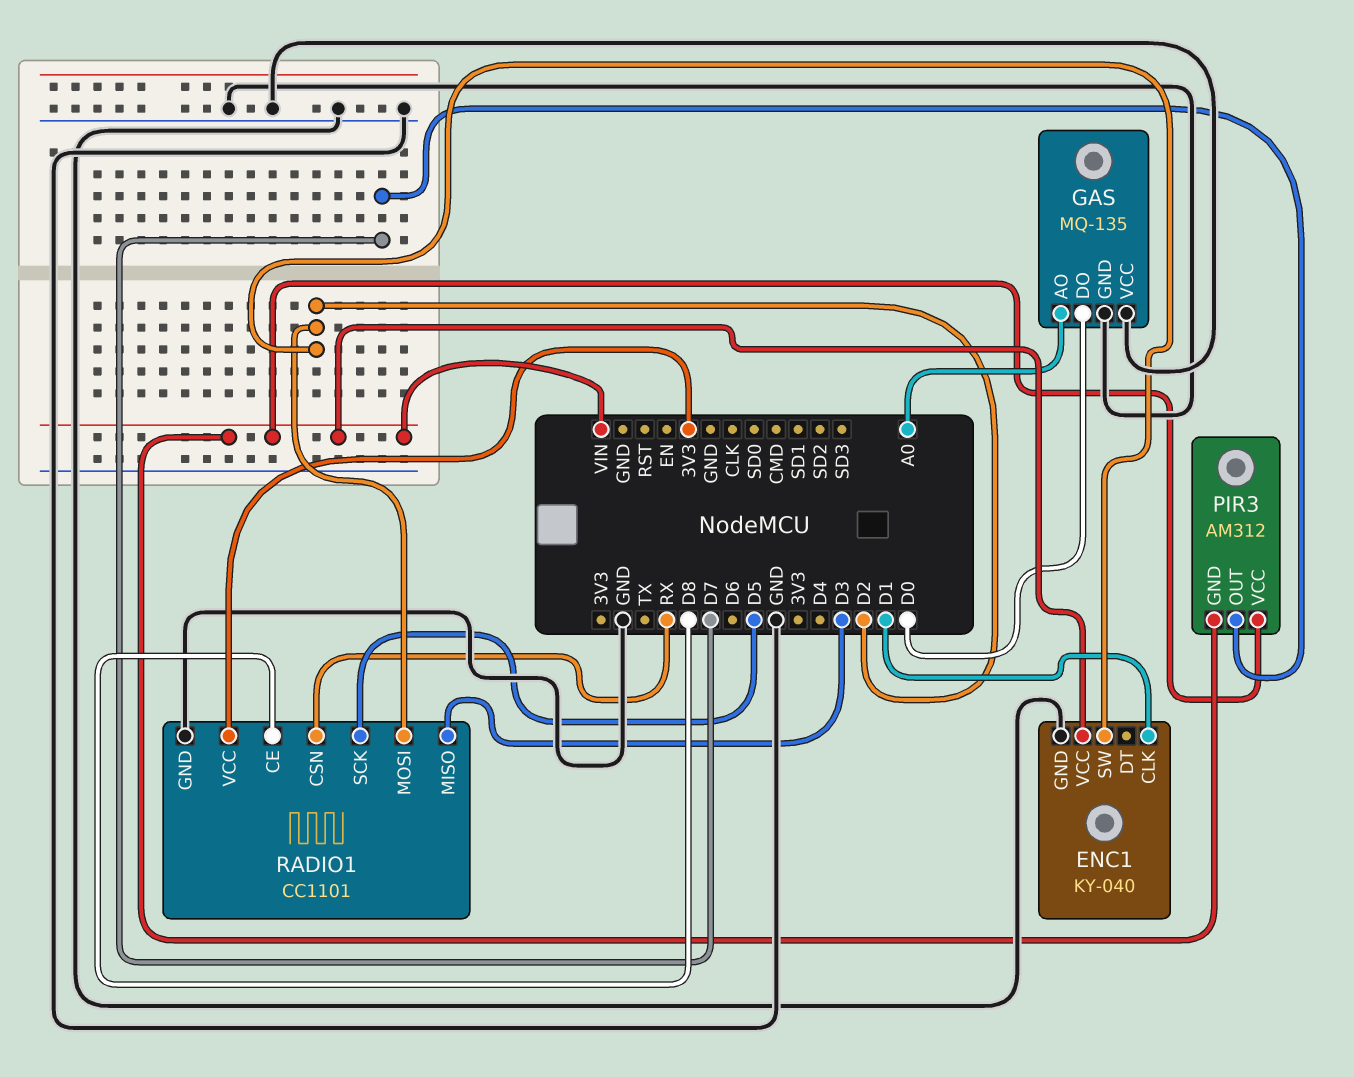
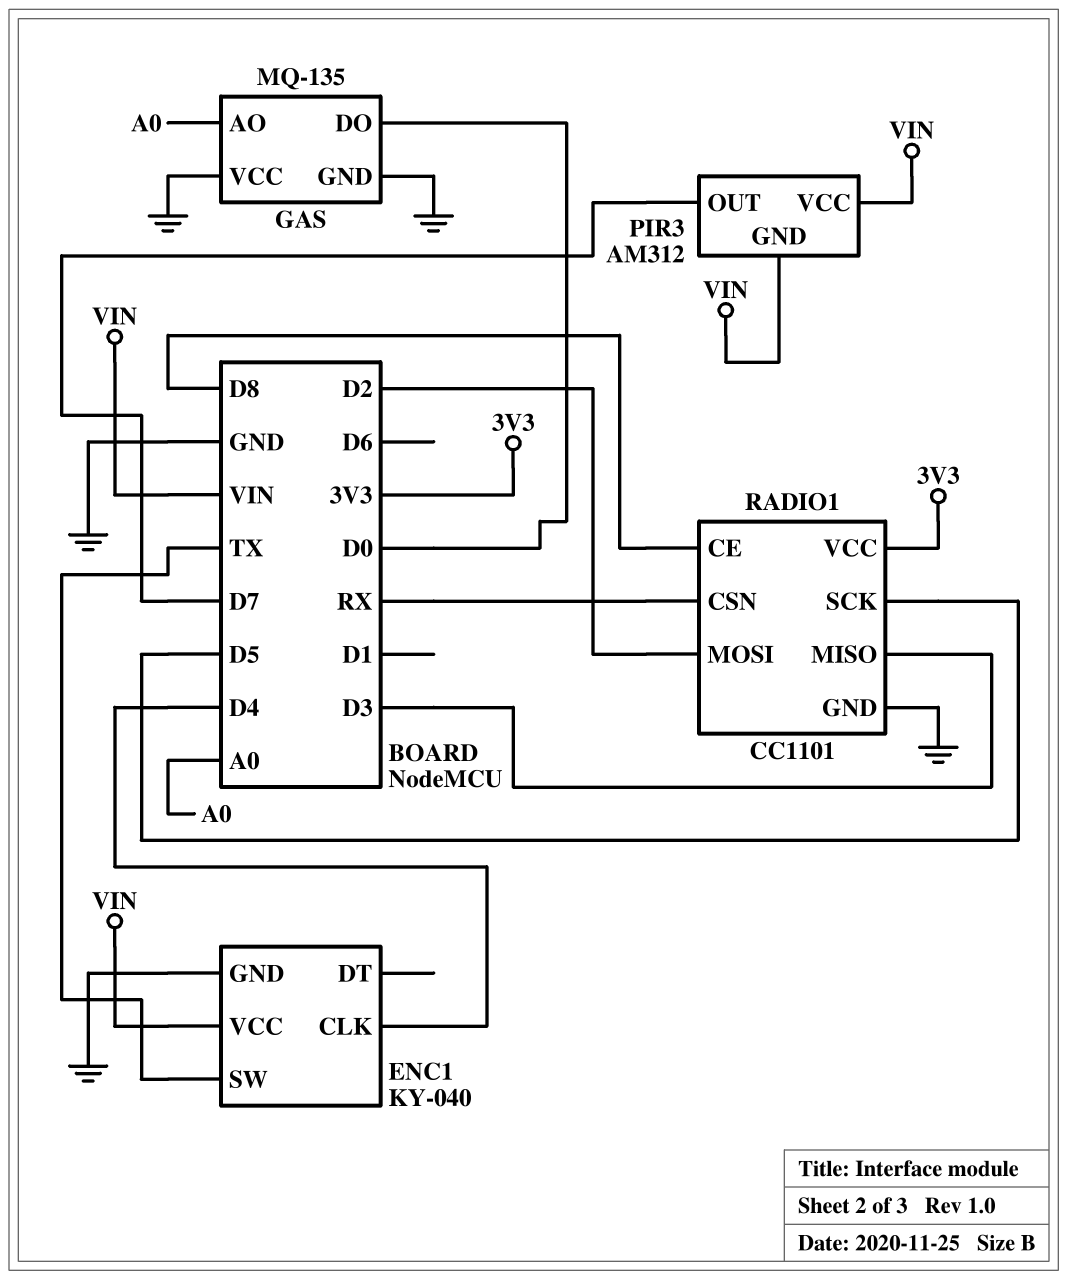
ENC1 pin CLK: D1 -> D4
ENC1 pin SW: D2 -> TX

